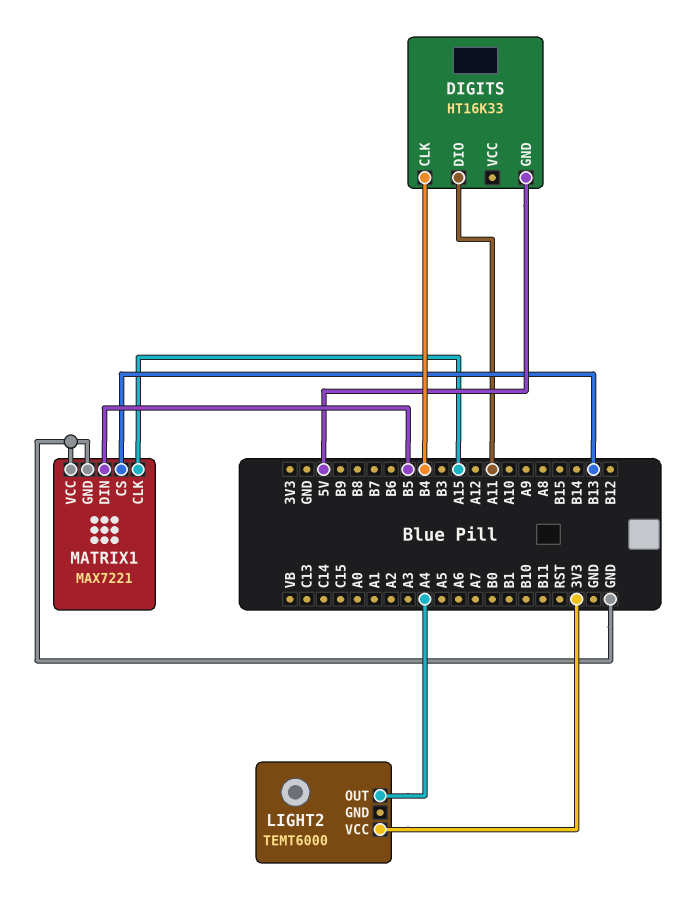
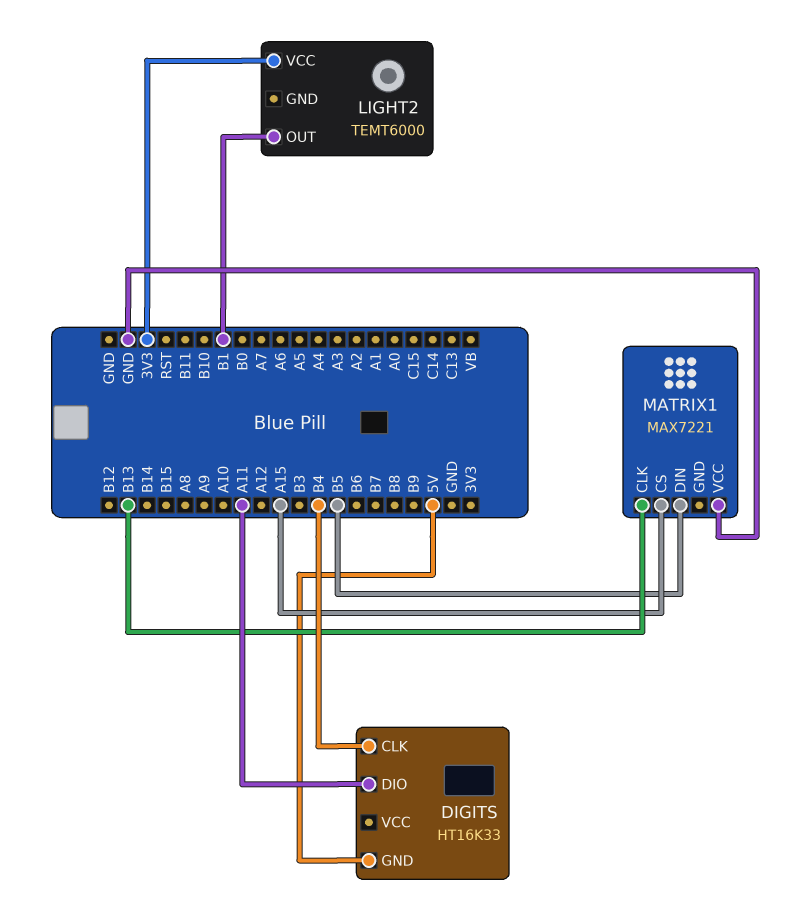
LIGHT2 pin OUT: A4 -> B1
MATRIX1 pin CLK: A15 -> B13
MATRIX1 pin CS: B13 -> A15
MATRIX1 pin GND: GND -> none

